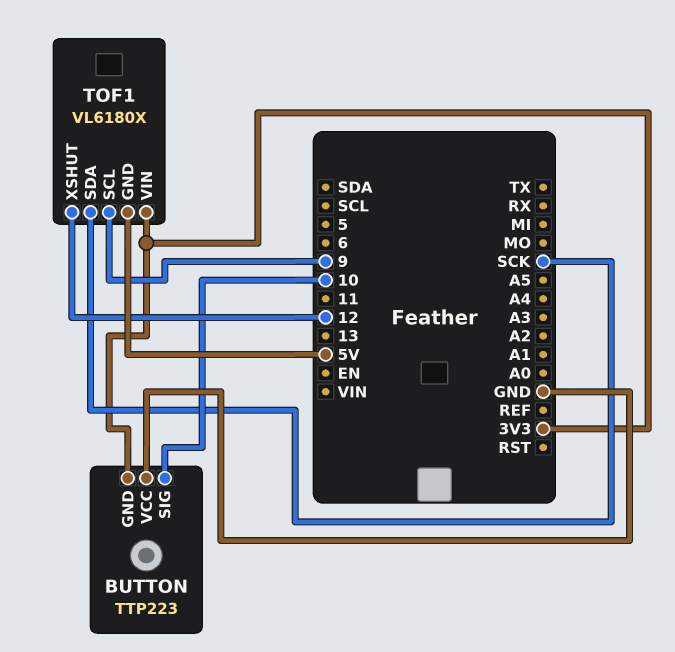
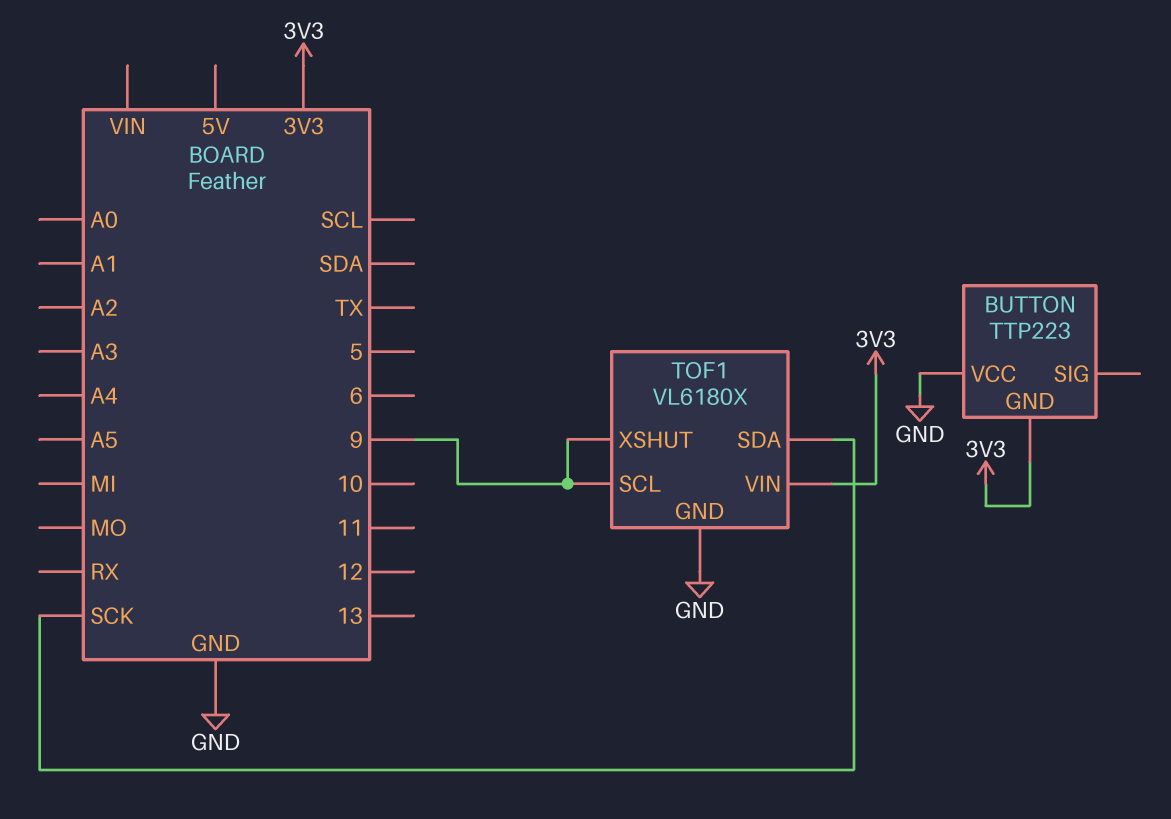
BUTTON pin SIG: 10 -> none
TOF1 pin GND: 5V -> GND
TOF1 pin XSHUT: 12 -> 9

